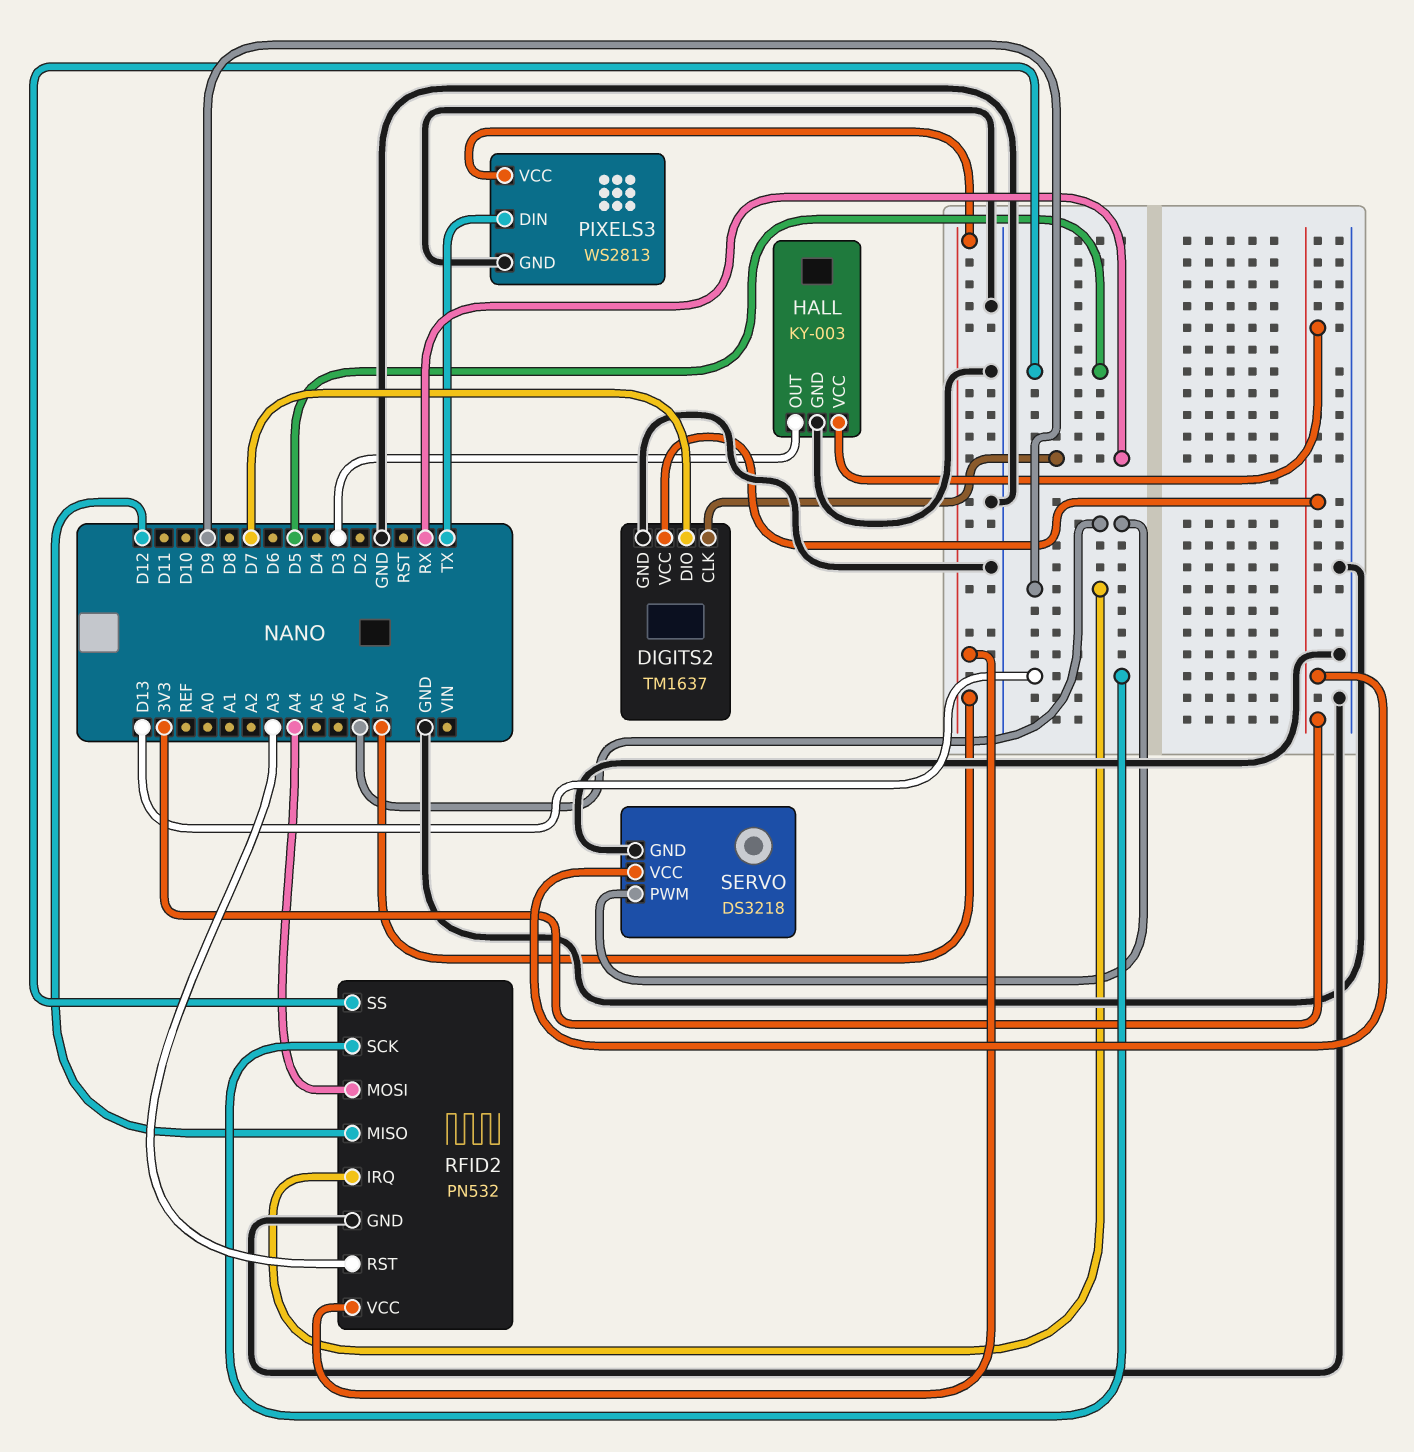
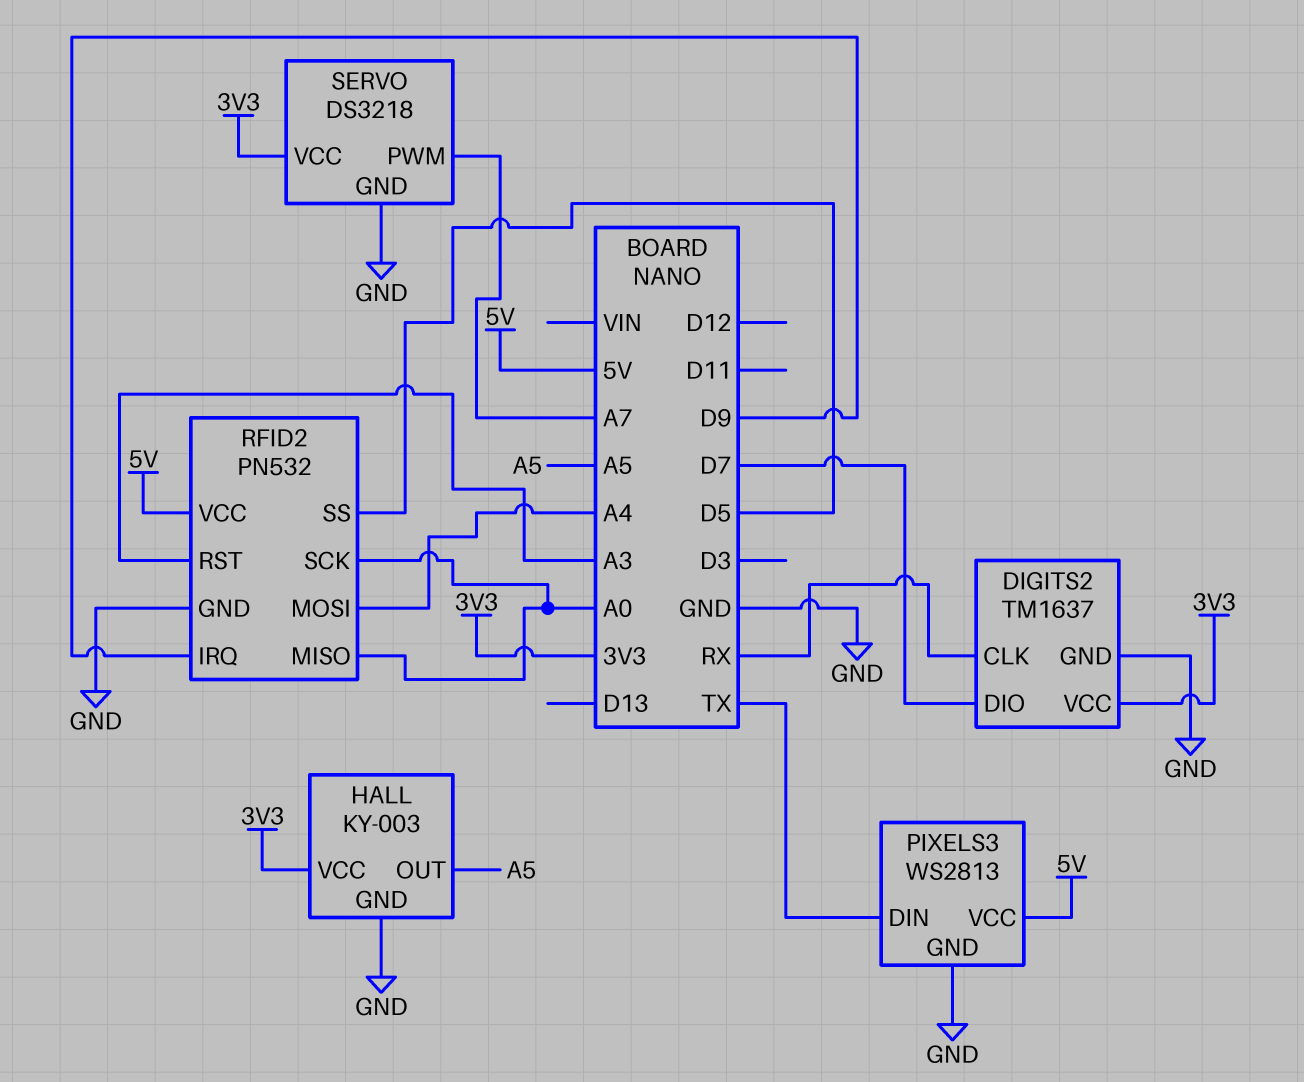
HALL pin OUT: D3 -> A5
RFID2 pin MISO: D12 -> A0
RFID2 pin SCK: D13 -> A0

